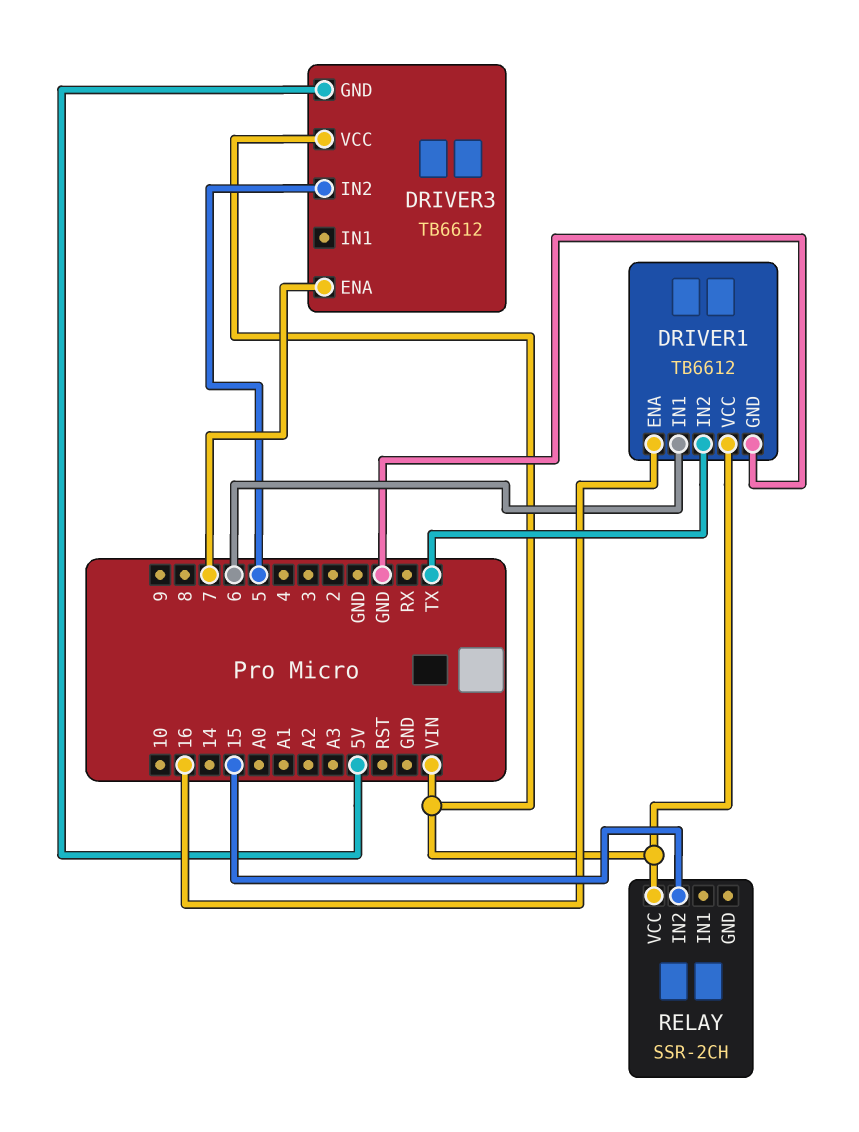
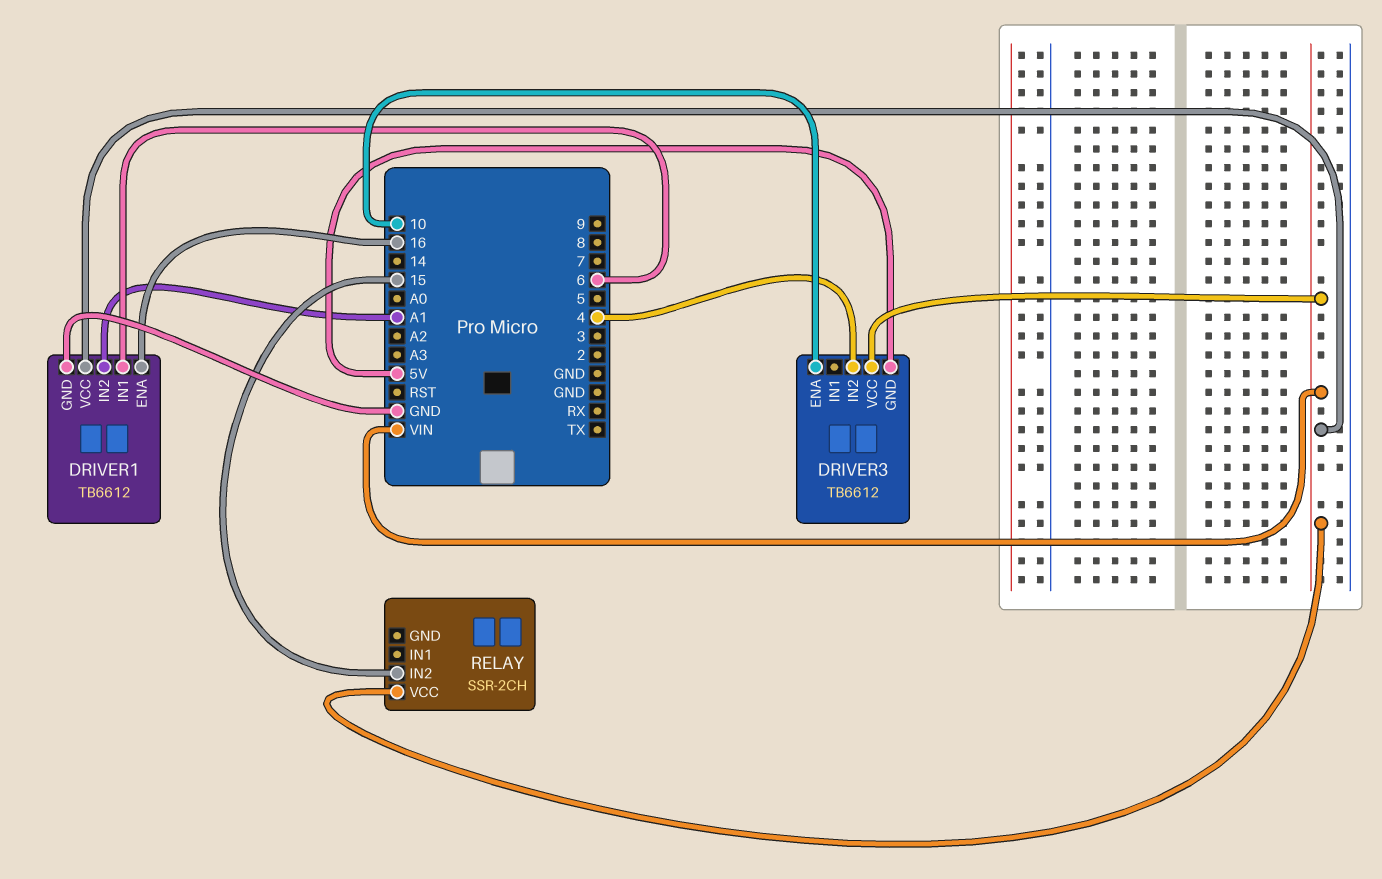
DRIVER1 pin IN2: TX -> A1
DRIVER3 pin ENA: 7 -> 10
DRIVER3 pin IN2: 5 -> 4

